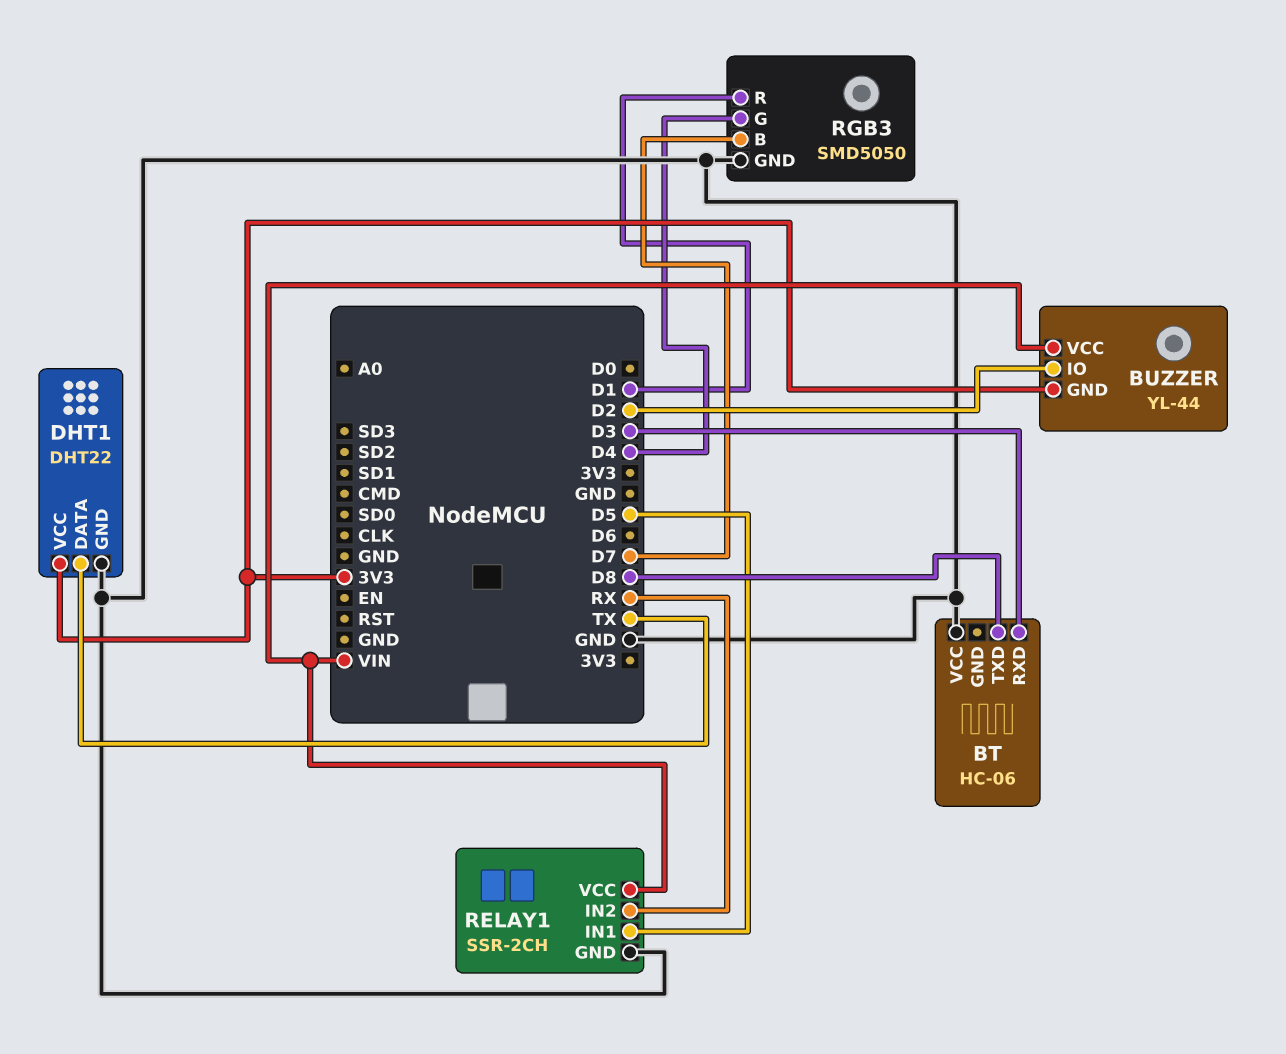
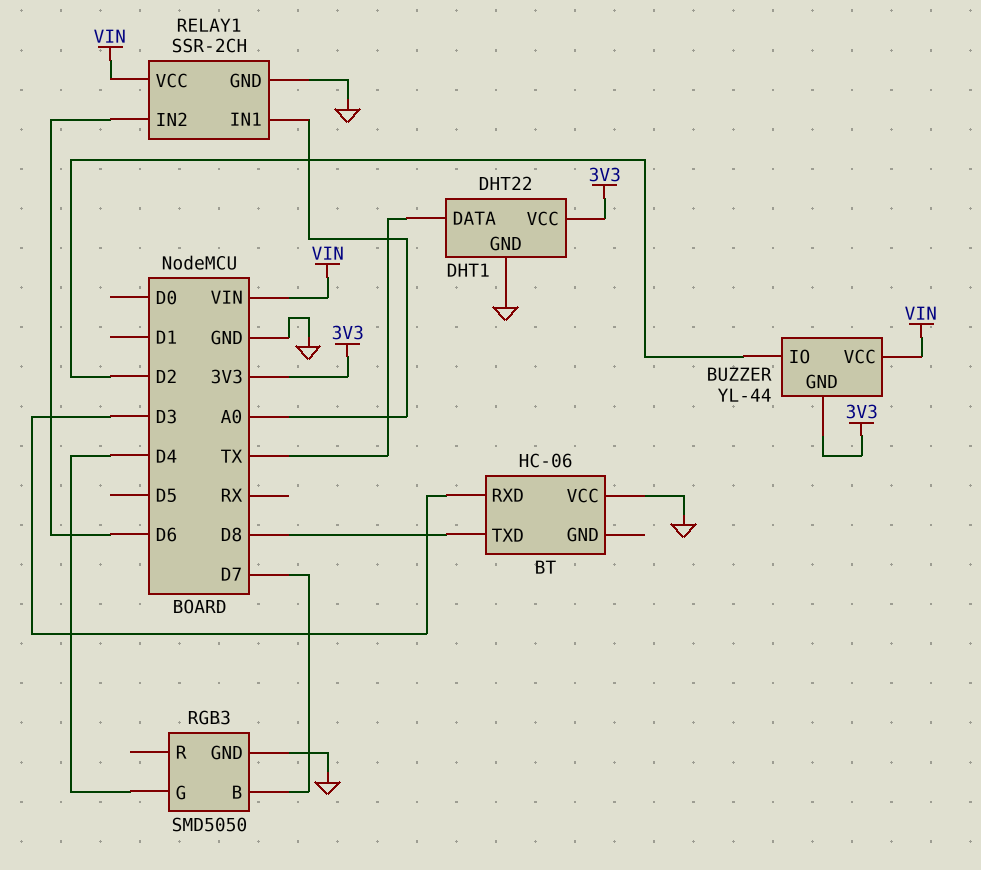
RELAY1 pin IN1: D5 -> A0
RELAY1 pin IN2: RX -> D6
RGB3 pin R: D1 -> none

